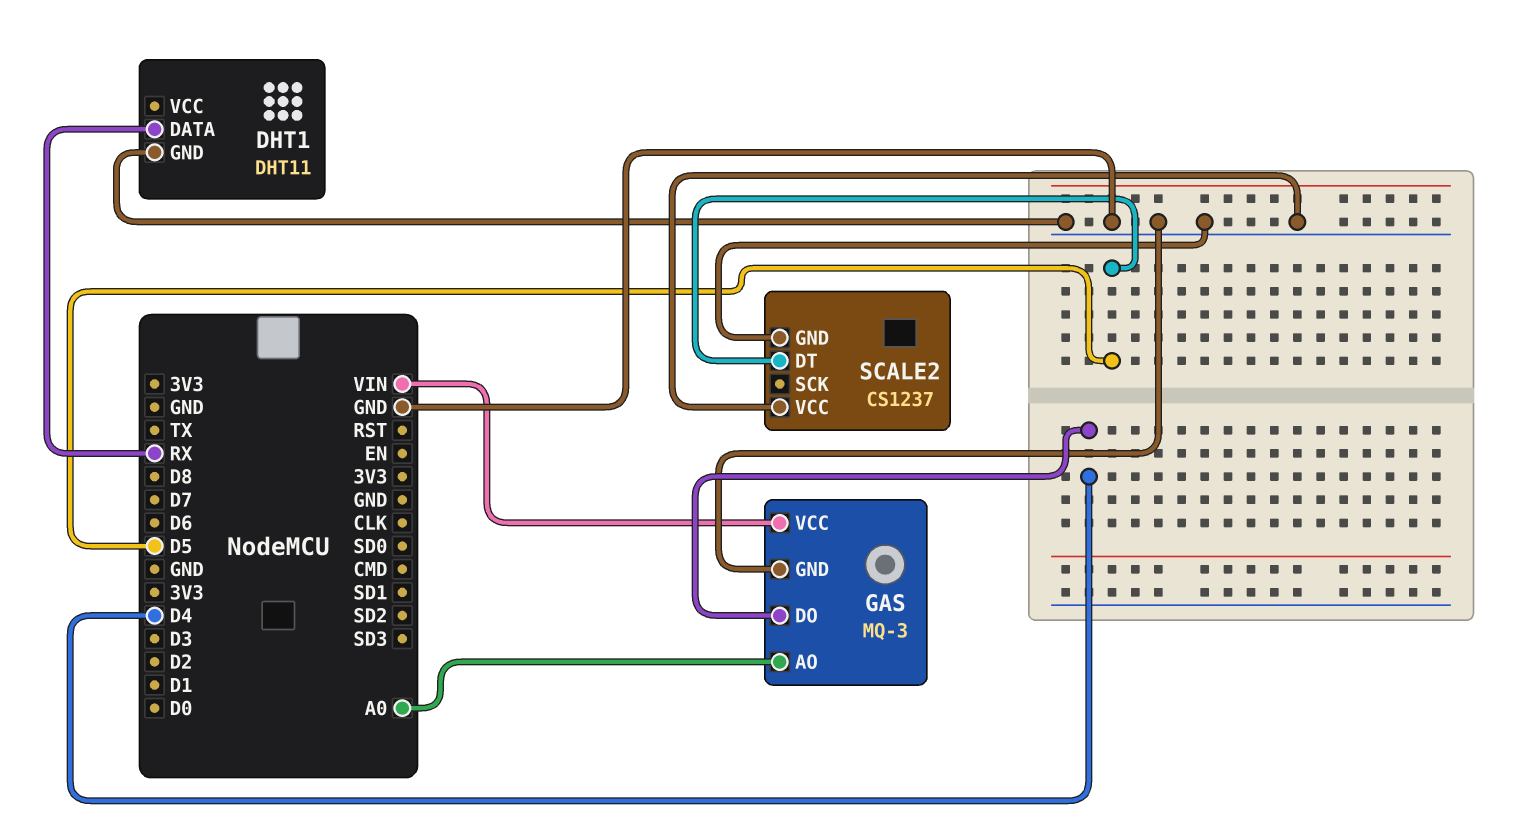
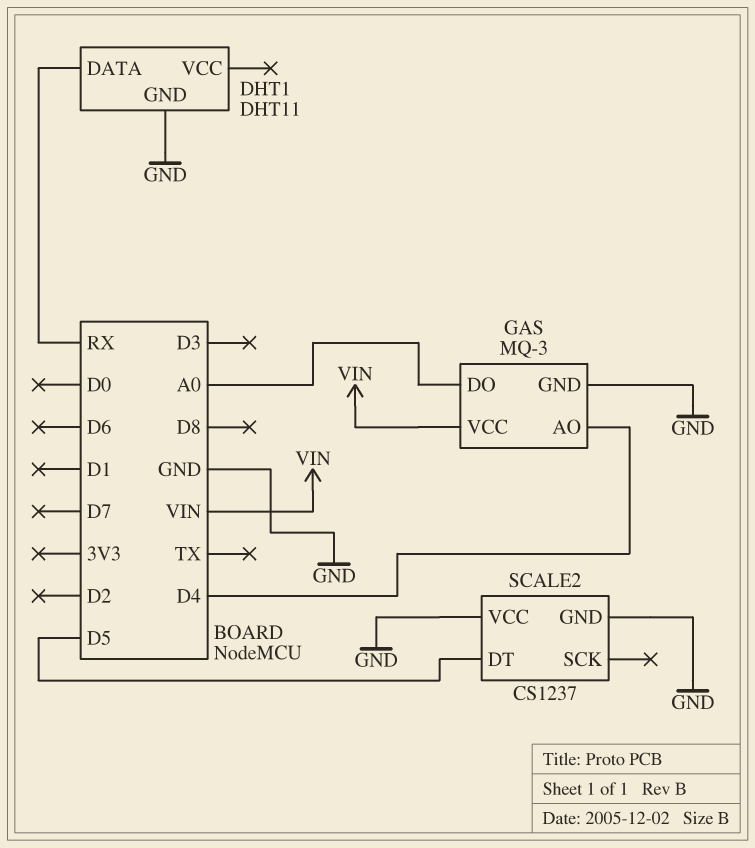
GAS pin AO: A0 -> D4
GAS pin DO: D4 -> A0

